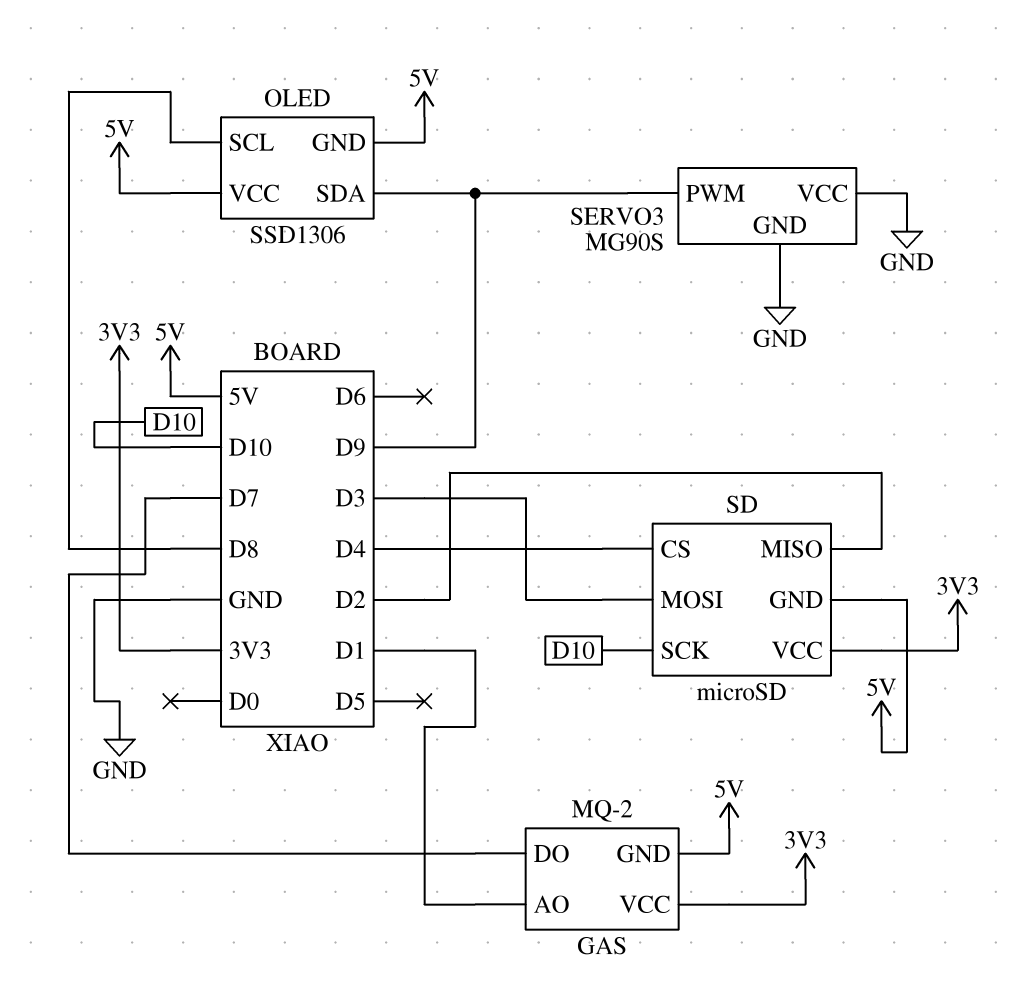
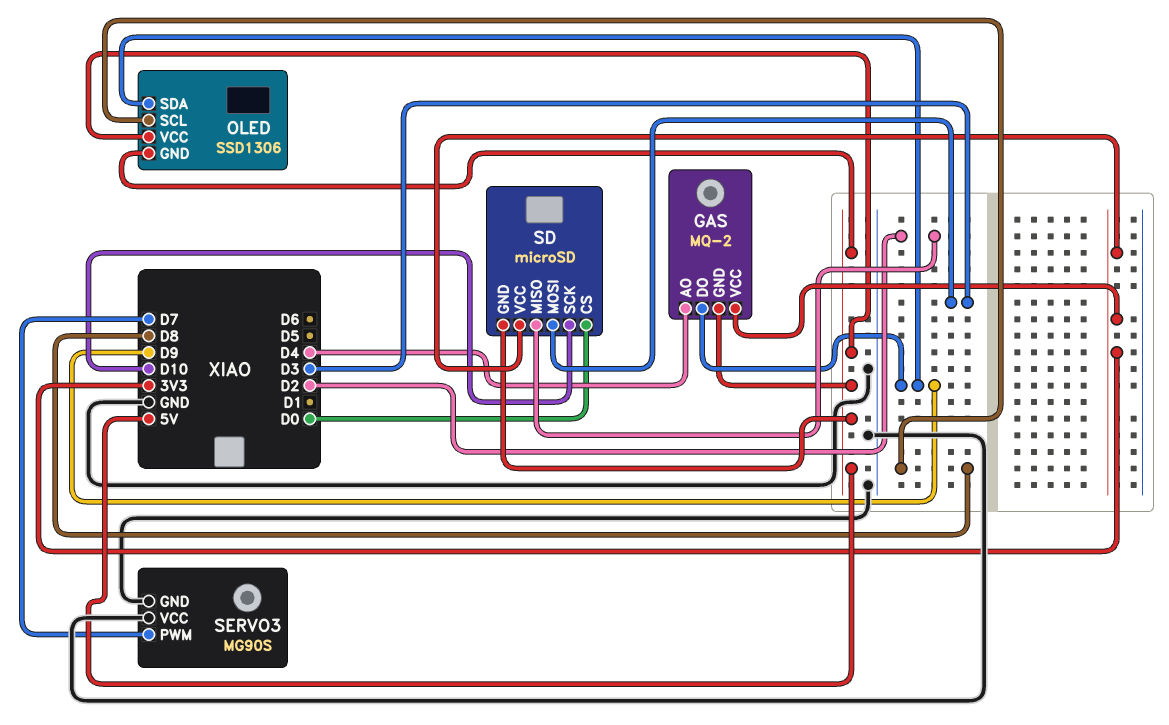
GAS pin AO: D1 -> D4
GAS pin DO: D7 -> D9
SD pin CS: D4 -> D0
SERVO3 pin PWM: D9 -> D7

